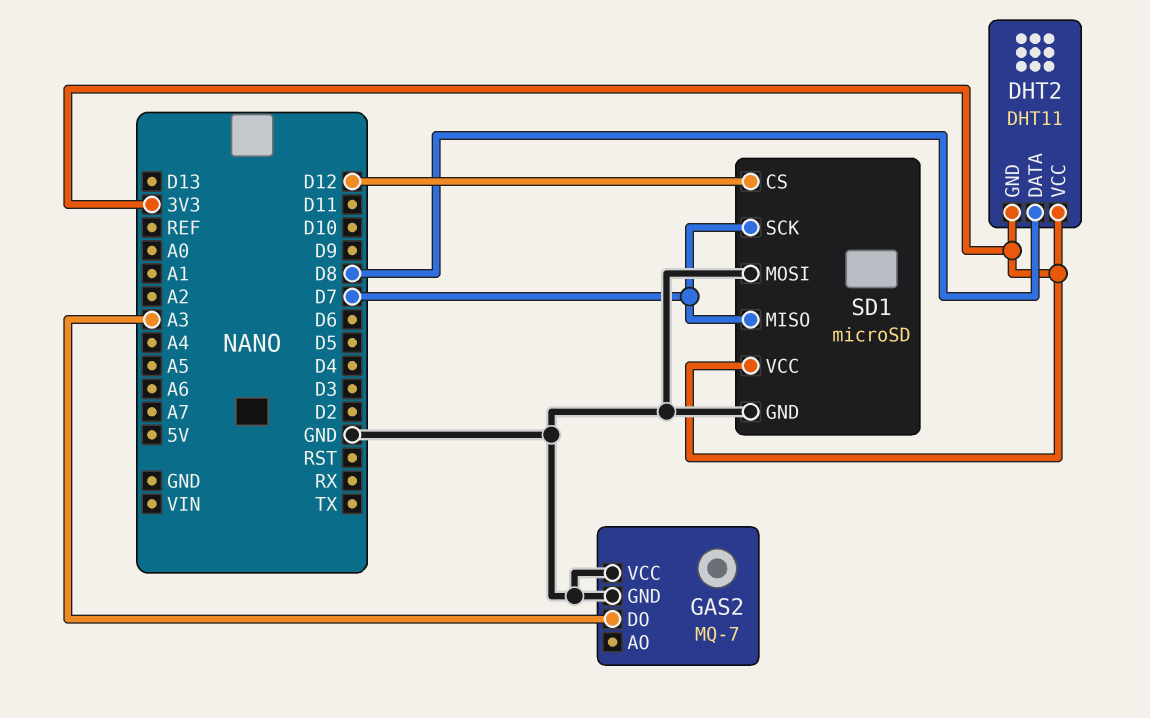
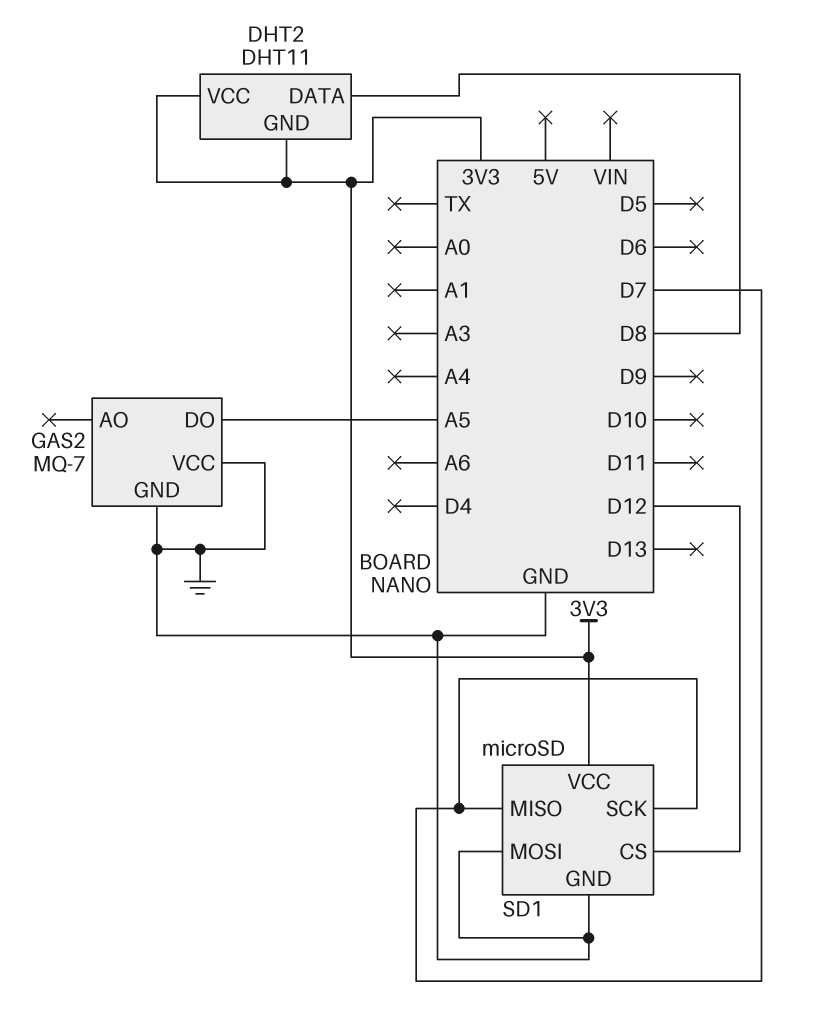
GAS2 pin DO: A3 -> A5

